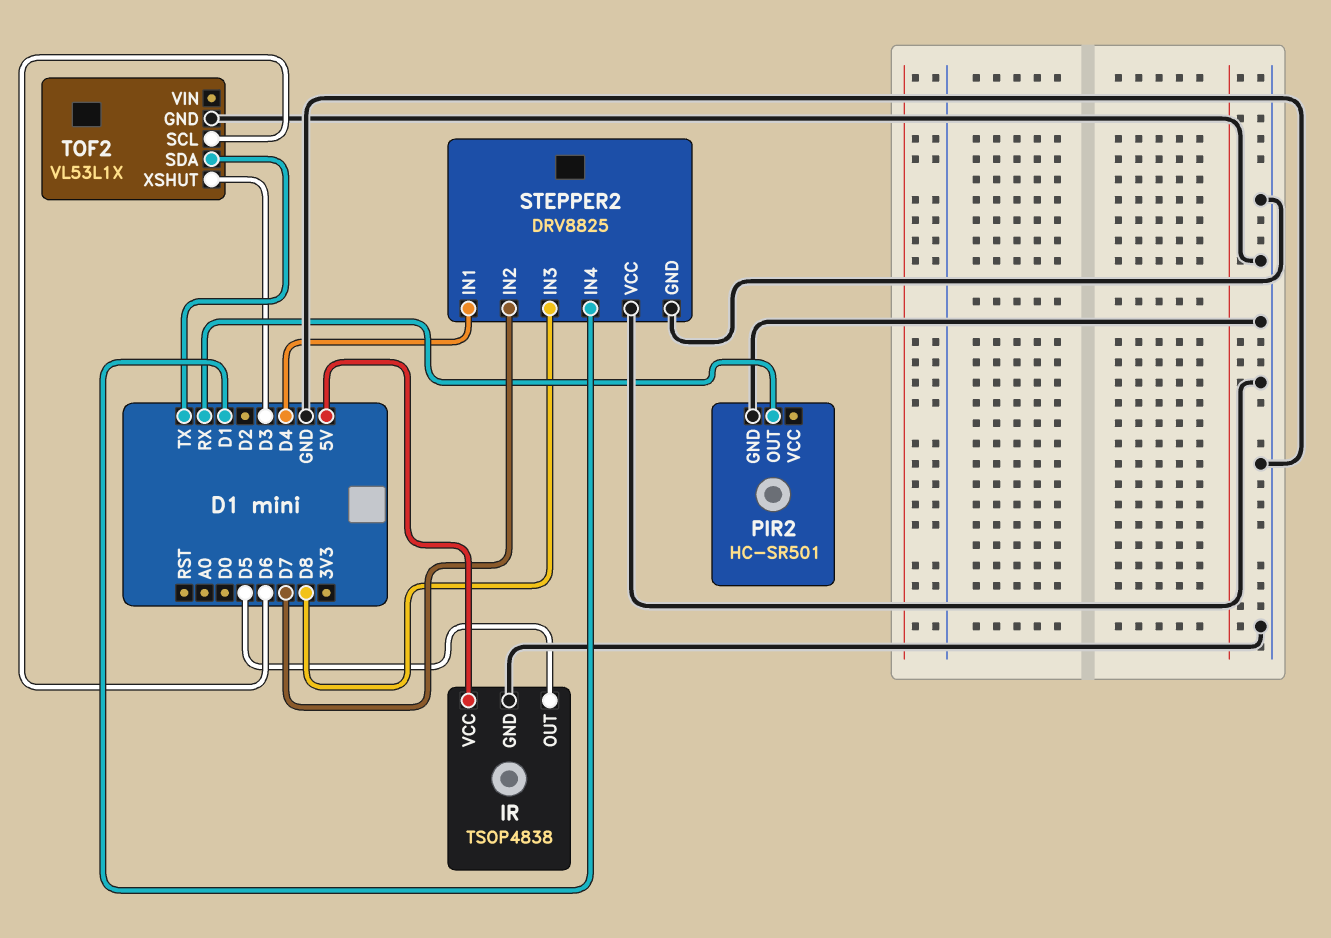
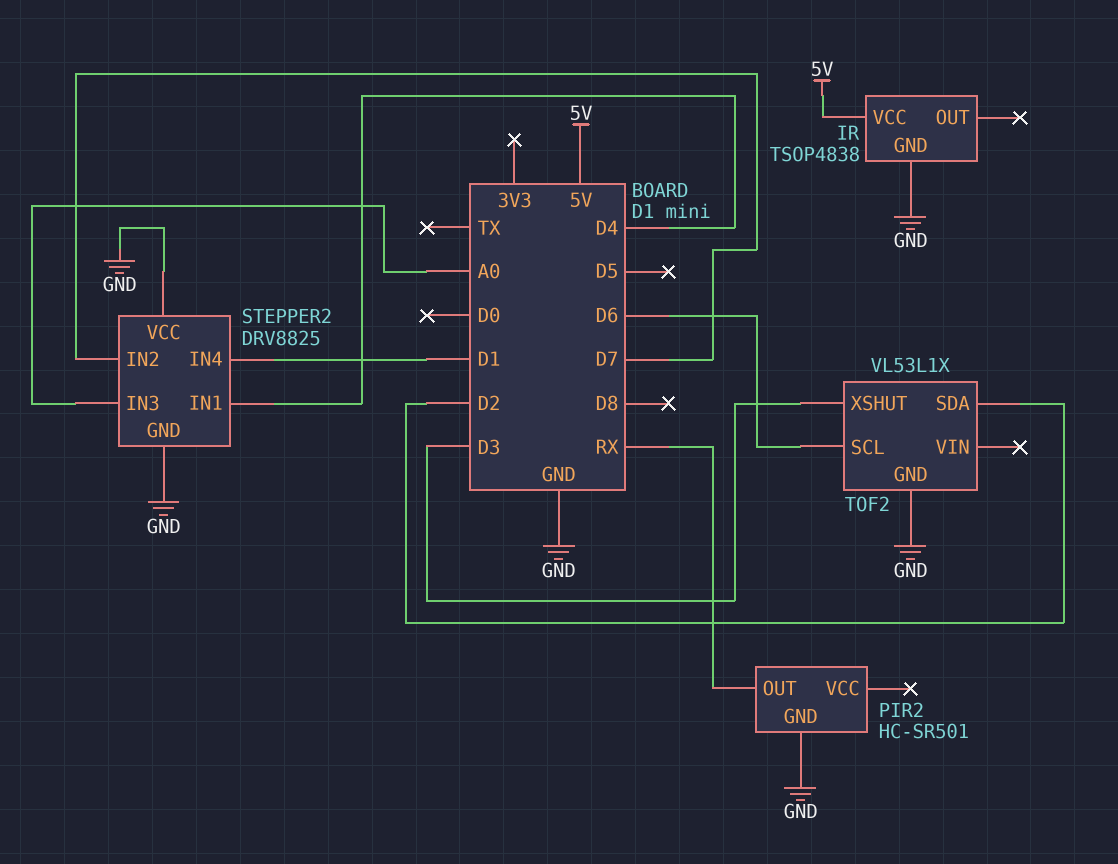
IR pin OUT: D5 -> none
STEPPER2 pin IN3: D8 -> A0
TOF2 pin SDA: TX -> D2

